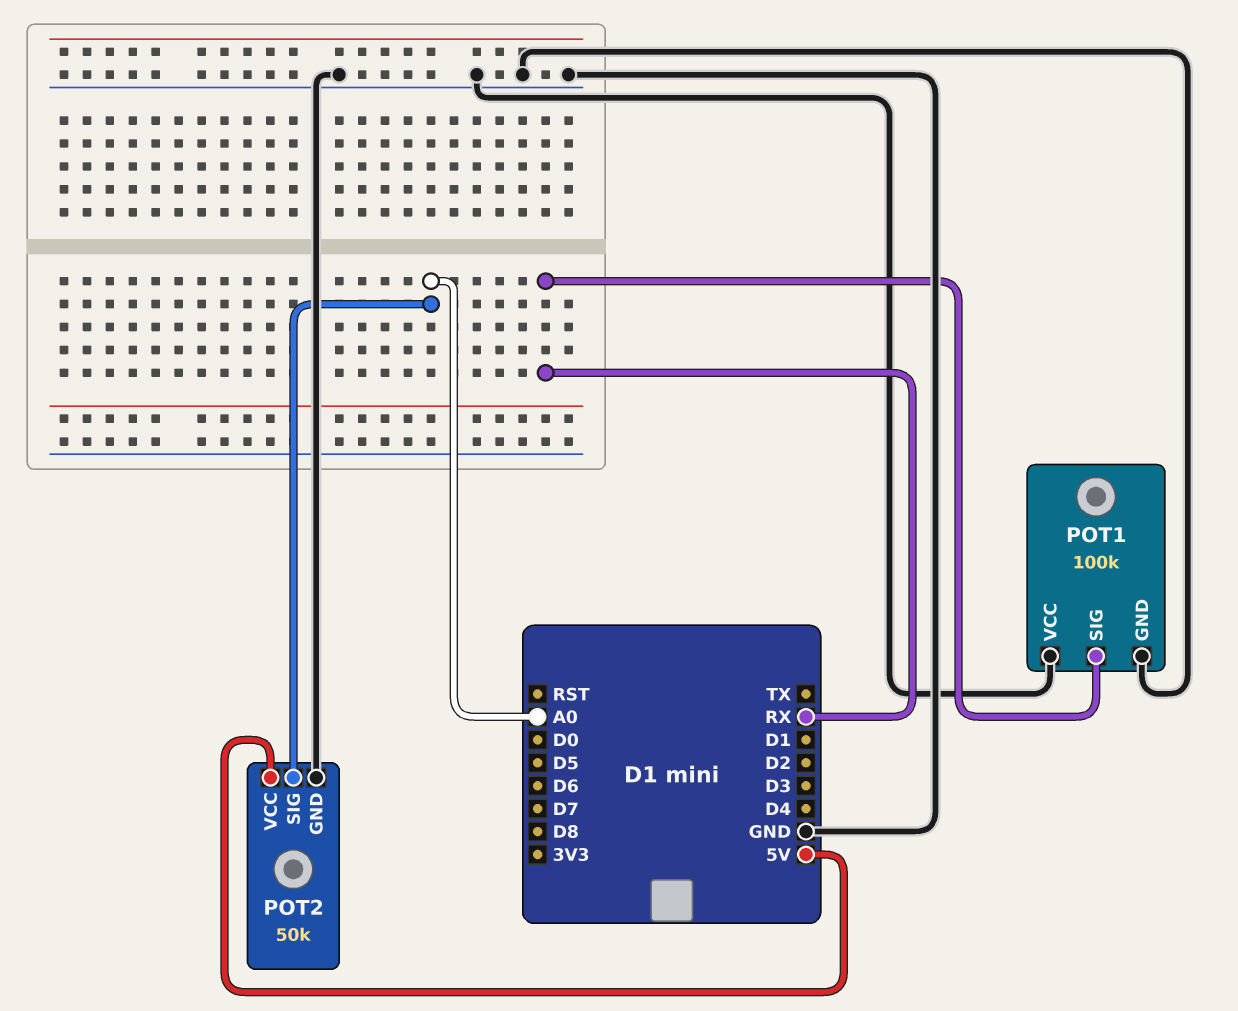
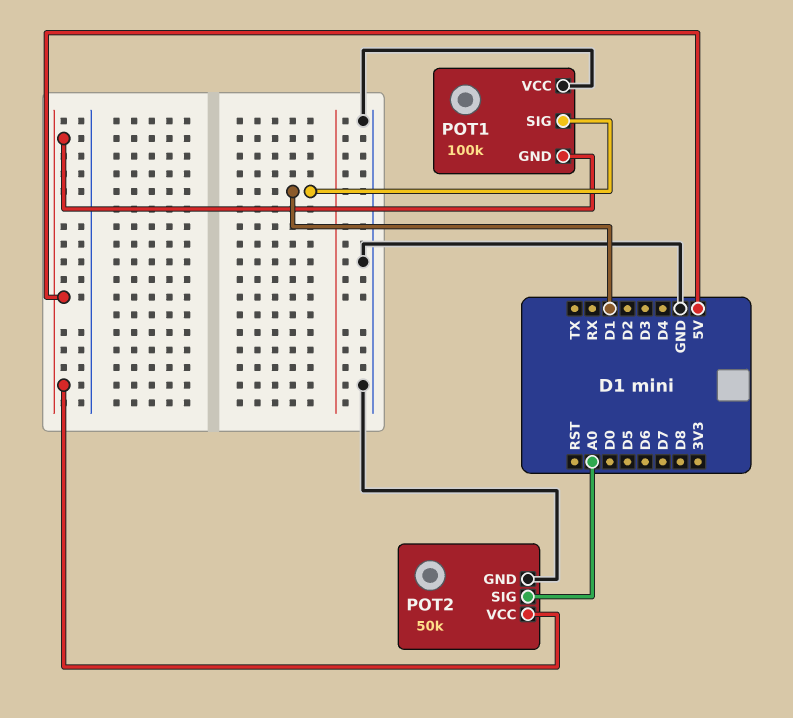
POT1 pin GND: GND -> 5V
POT1 pin SIG: RX -> D1

